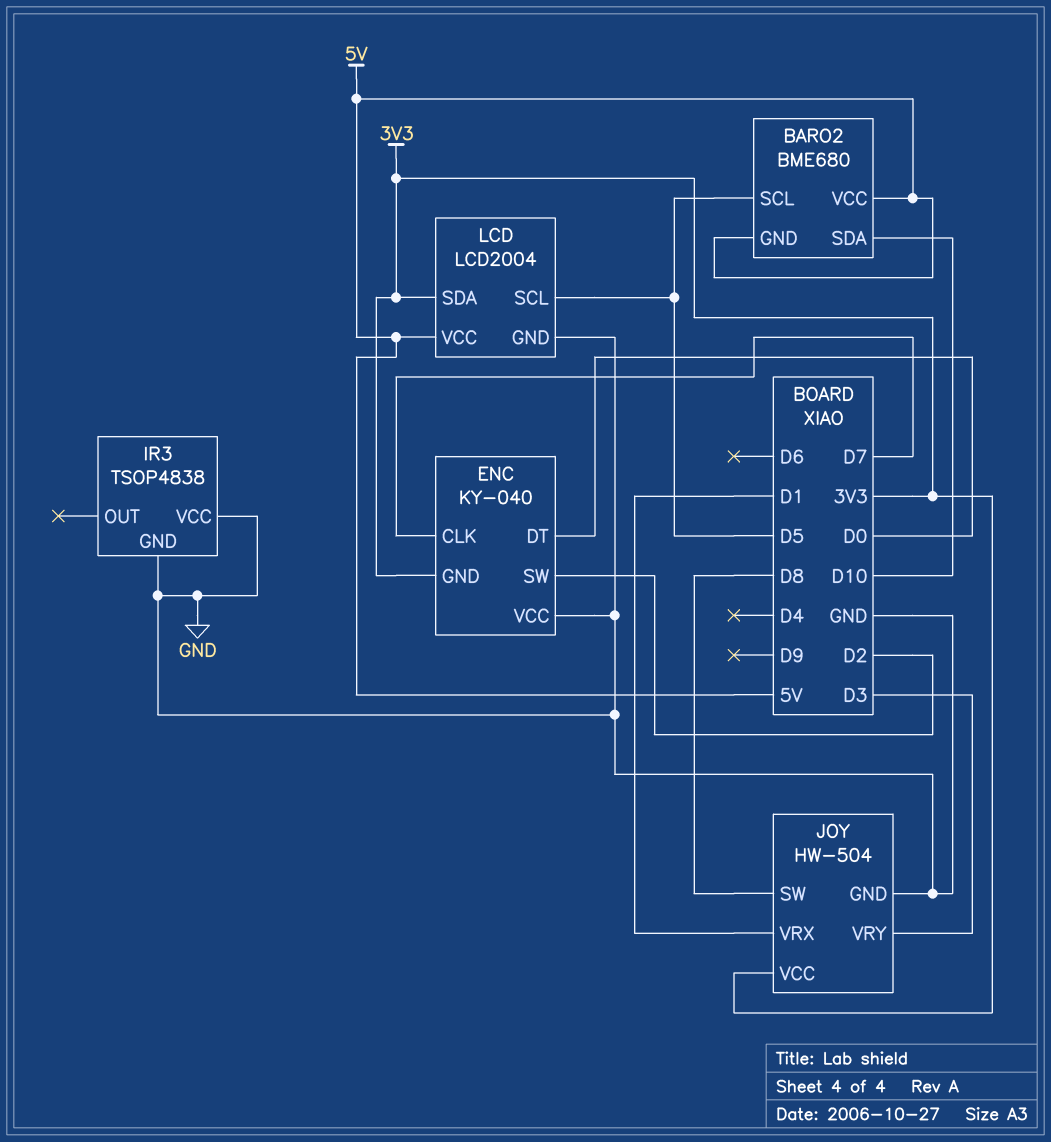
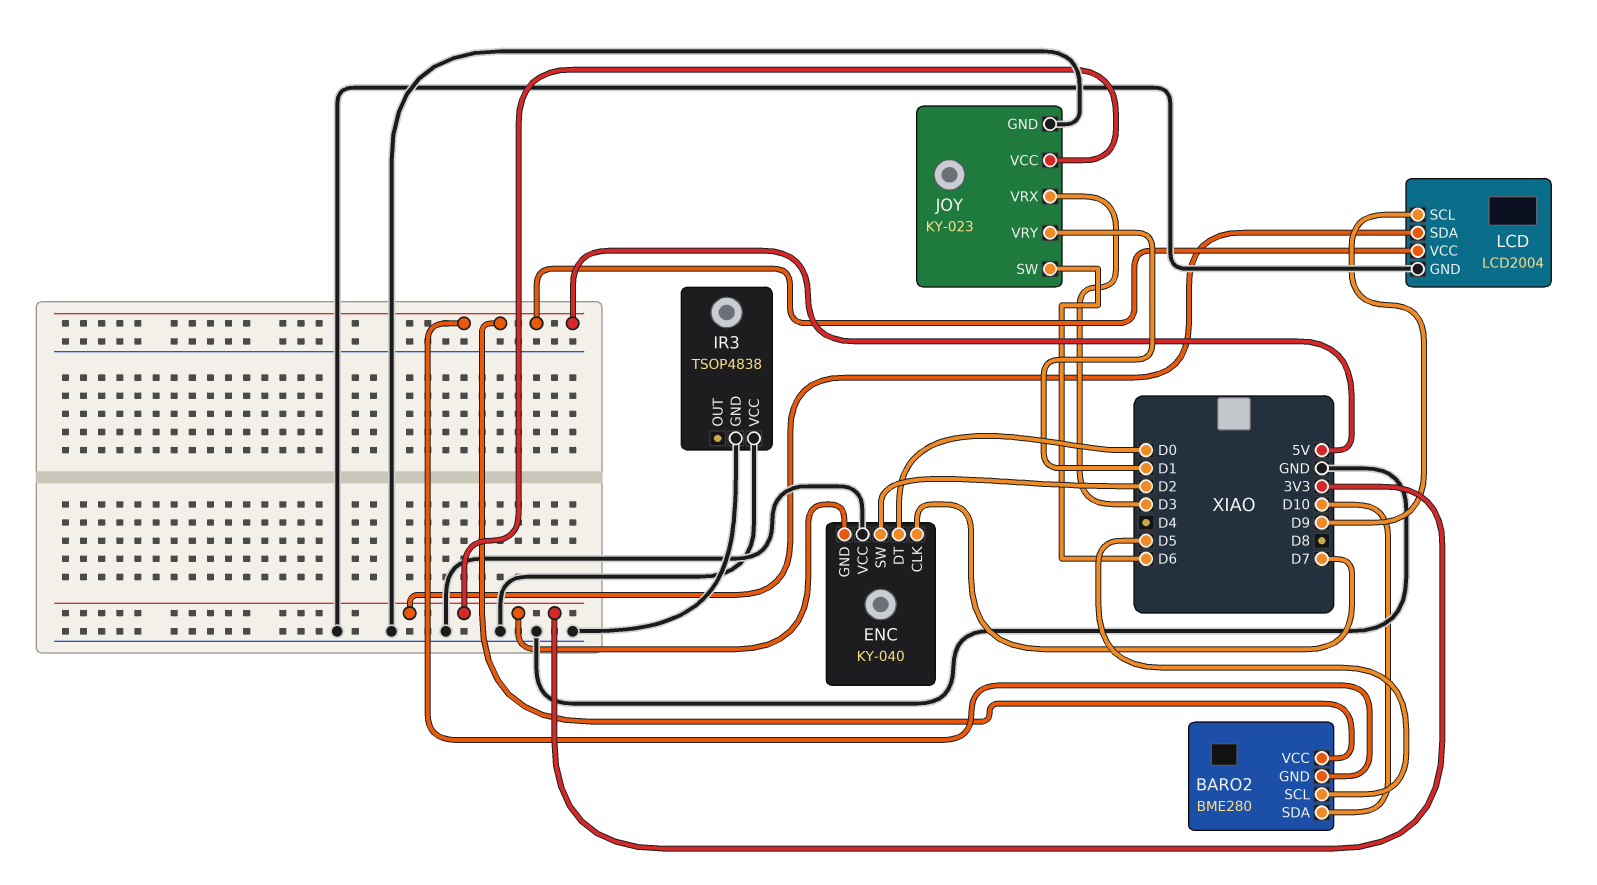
BARO2: BME680 -> BME280
JOY: HW-504 -> KY-023
JOY pin SW: D8 -> D6
JOY pin VRX: D1 -> D3
JOY pin VRY: D3 -> D1
LCD pin SCL: D5 -> D9

